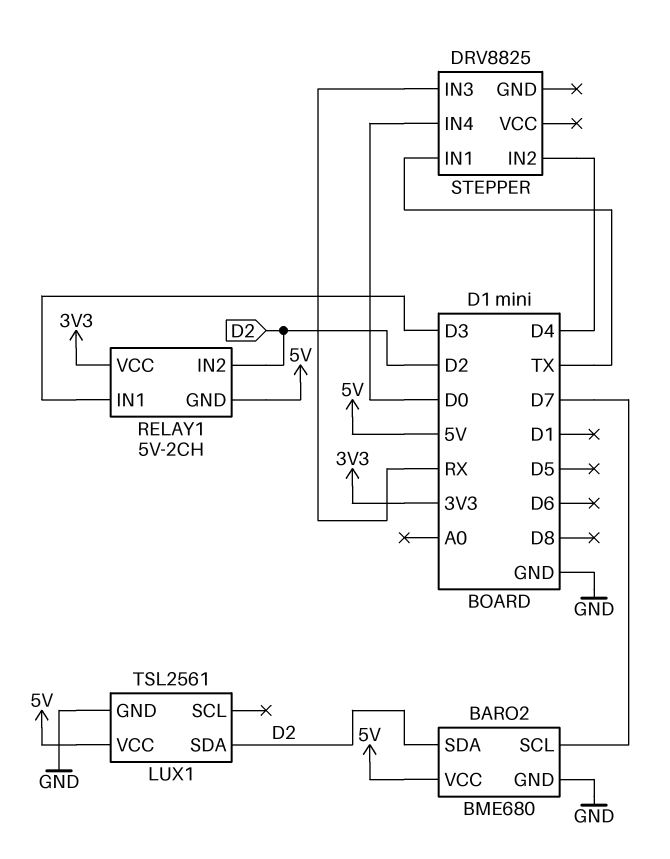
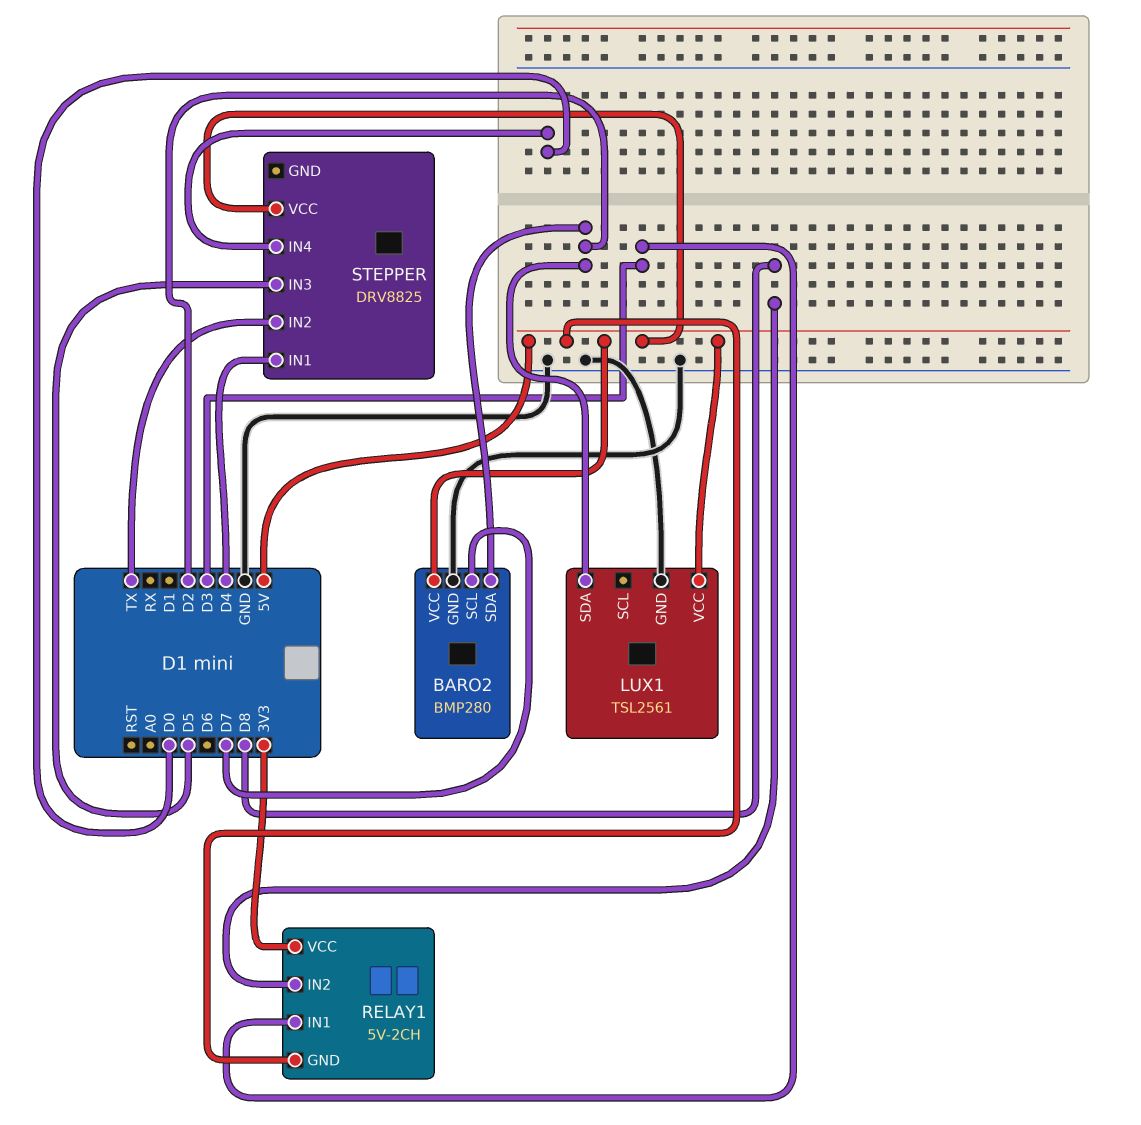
BARO2: BME680 -> BMP280
RELAY1 pin IN2: D2 -> D8
STEPPER pin IN1: TX -> D4
STEPPER pin IN2: D4 -> TX
STEPPER pin IN3: RX -> D5
STEPPER pin VCC: none -> 5V

